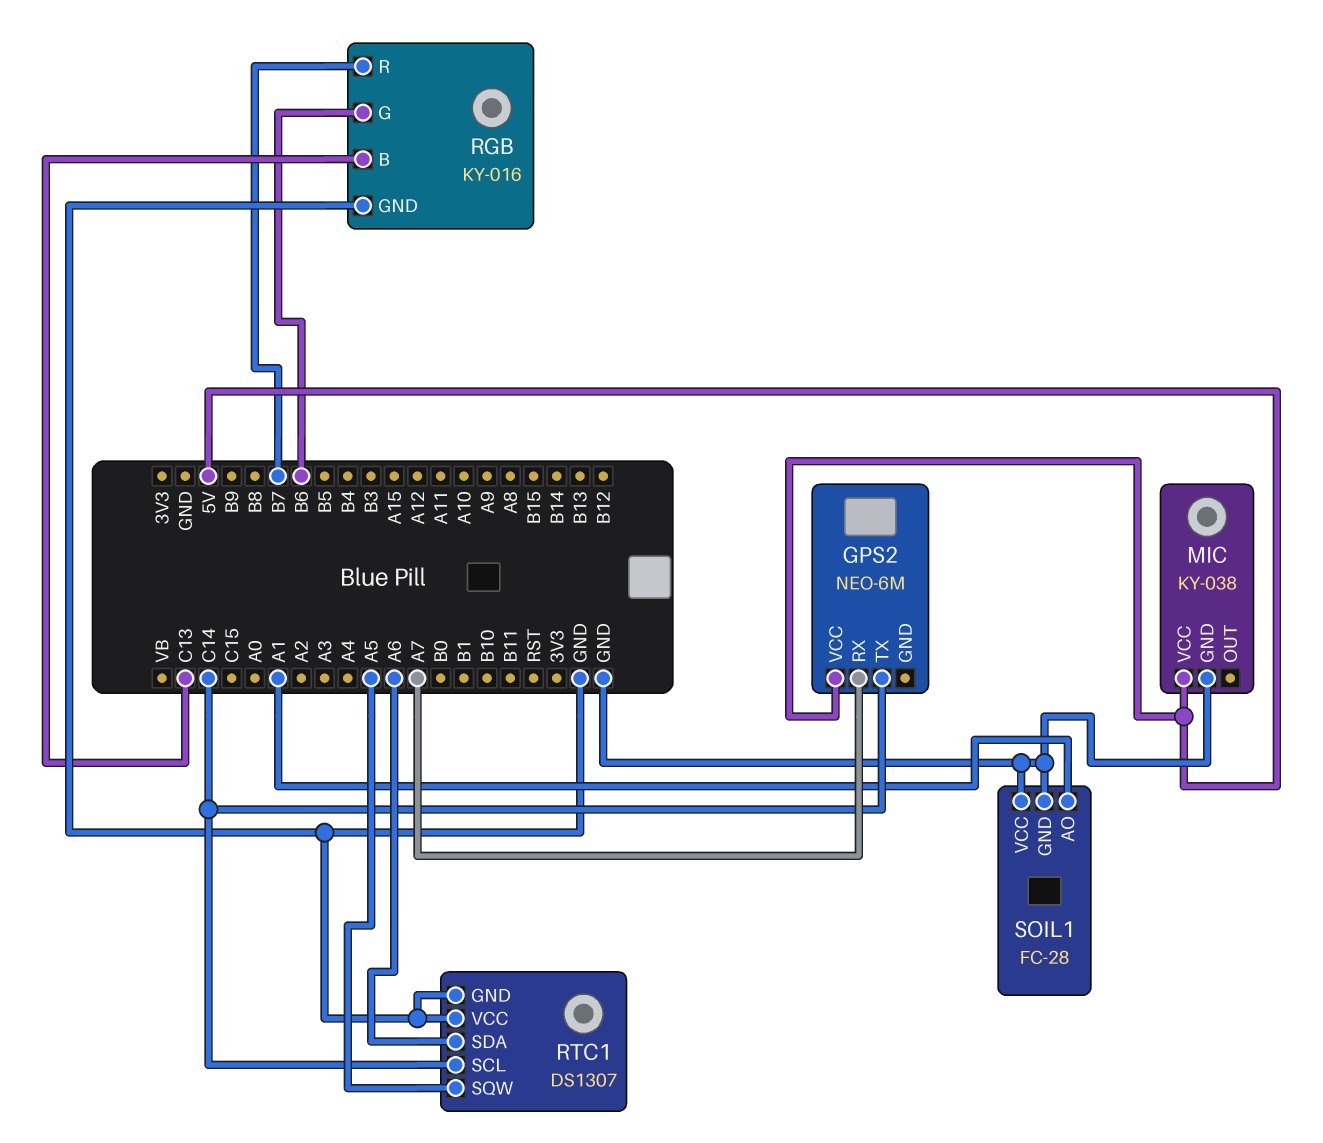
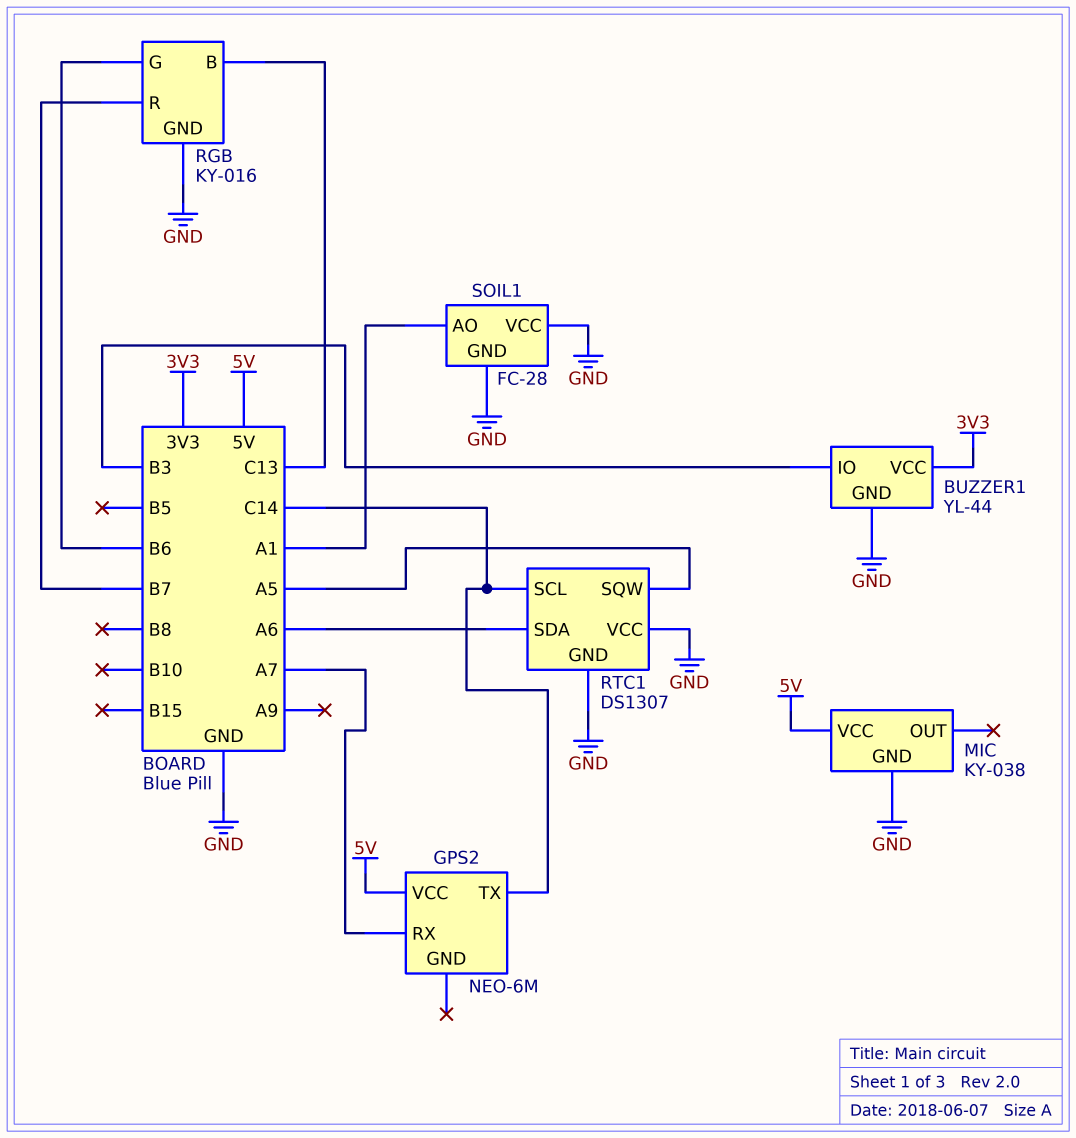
BUZZER1: none -> YL-44
BUZZER1 pin GND: none -> GND
BUZZER1 pin IO: none -> B3
BUZZER1 pin VCC: none -> 3V3

